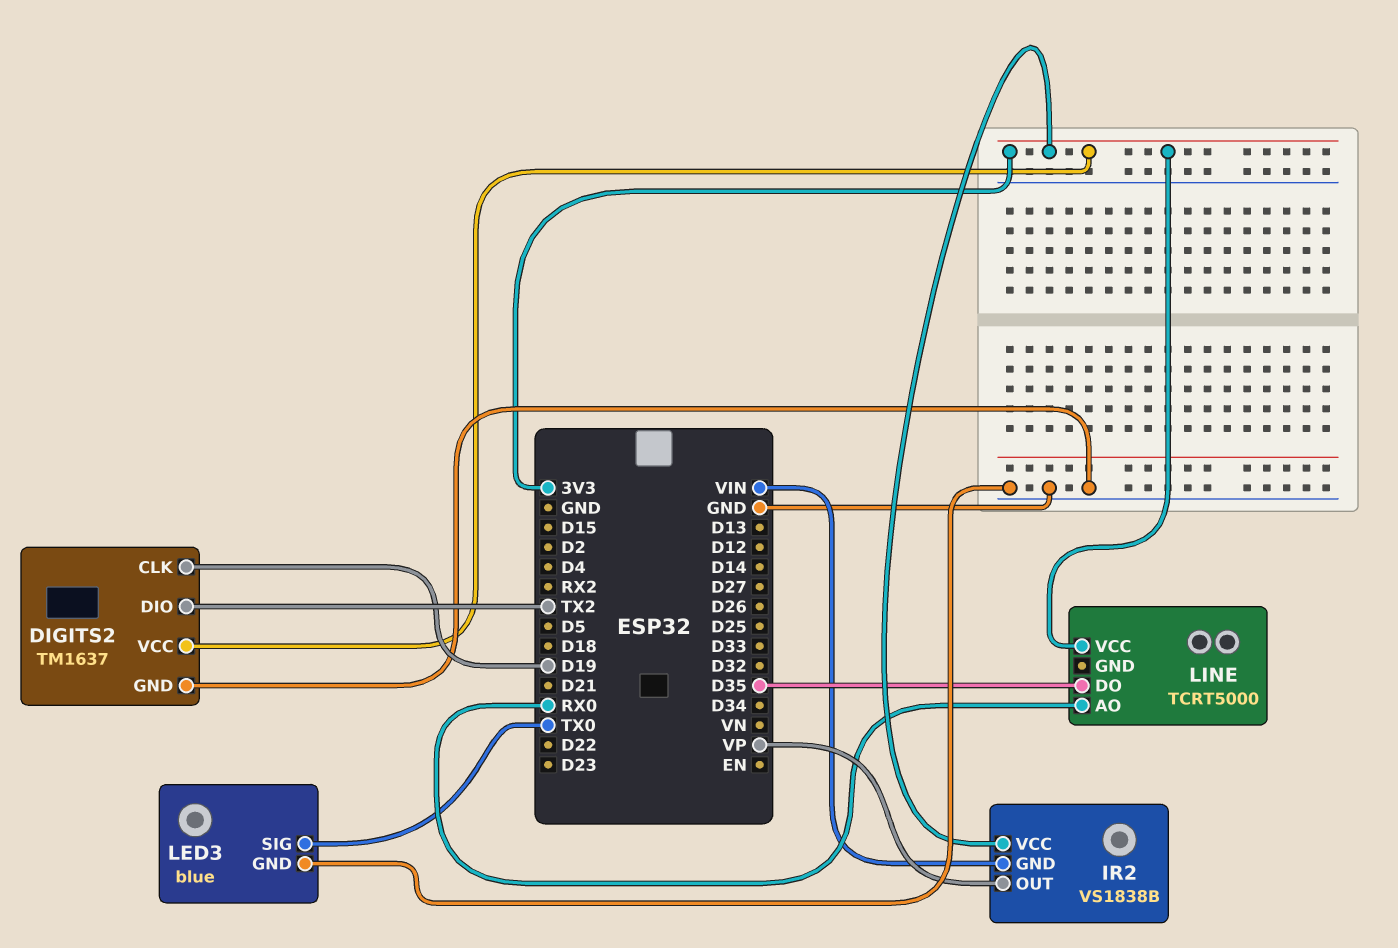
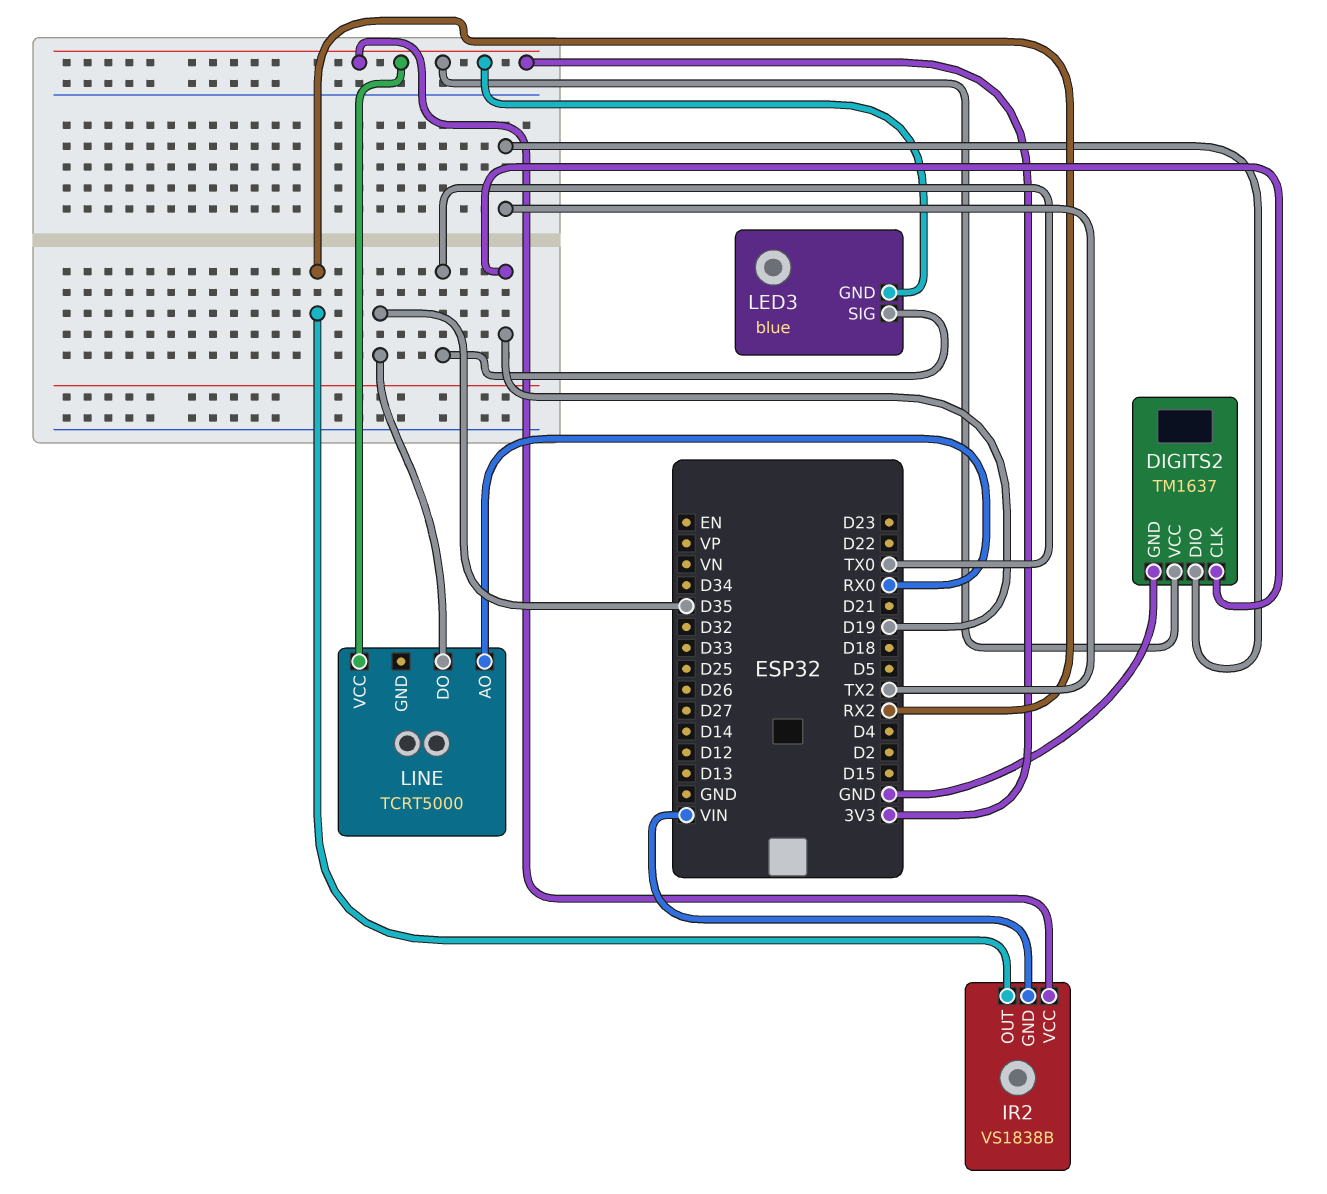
IR2 pin OUT: VP -> RX2
LED3 pin GND: GND -> 3V3

